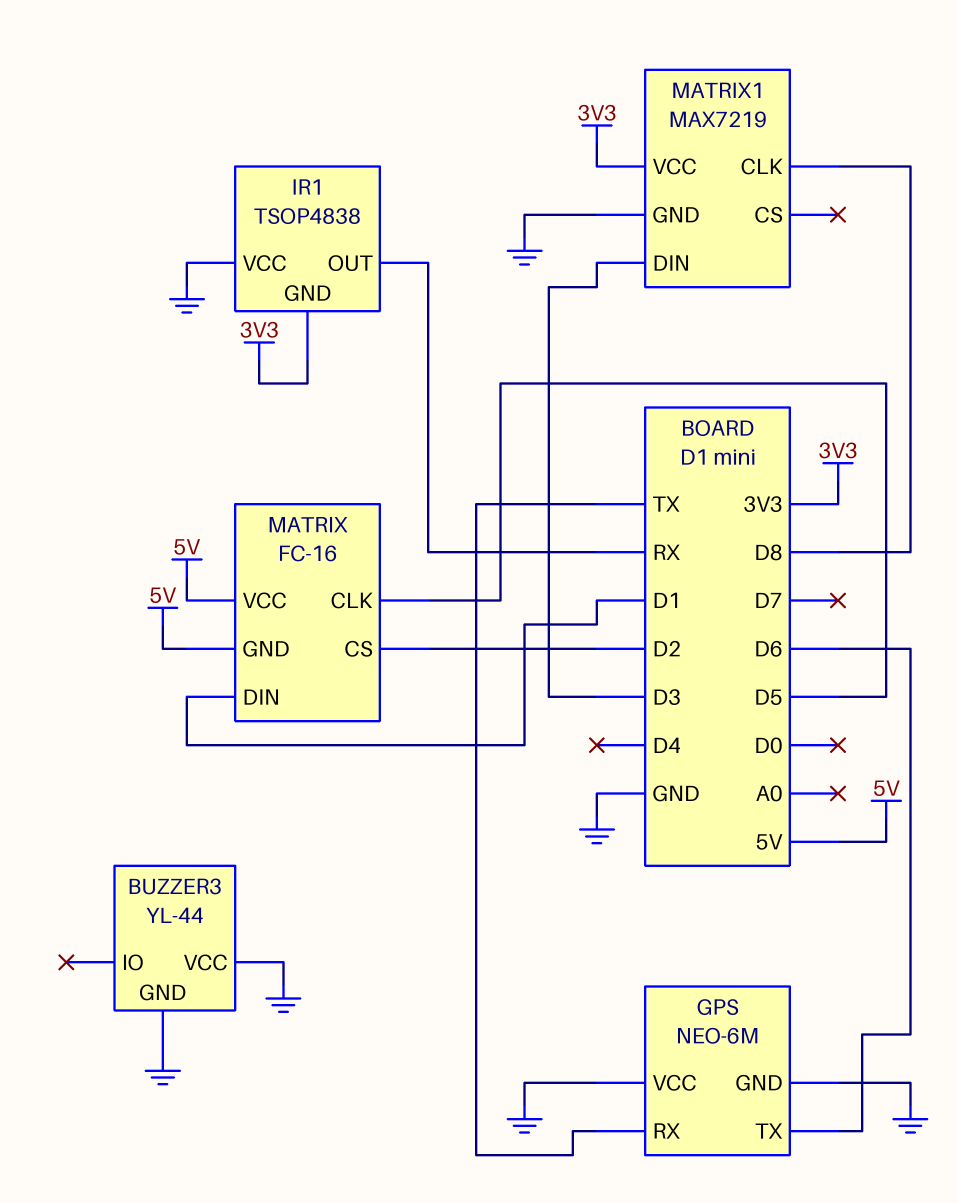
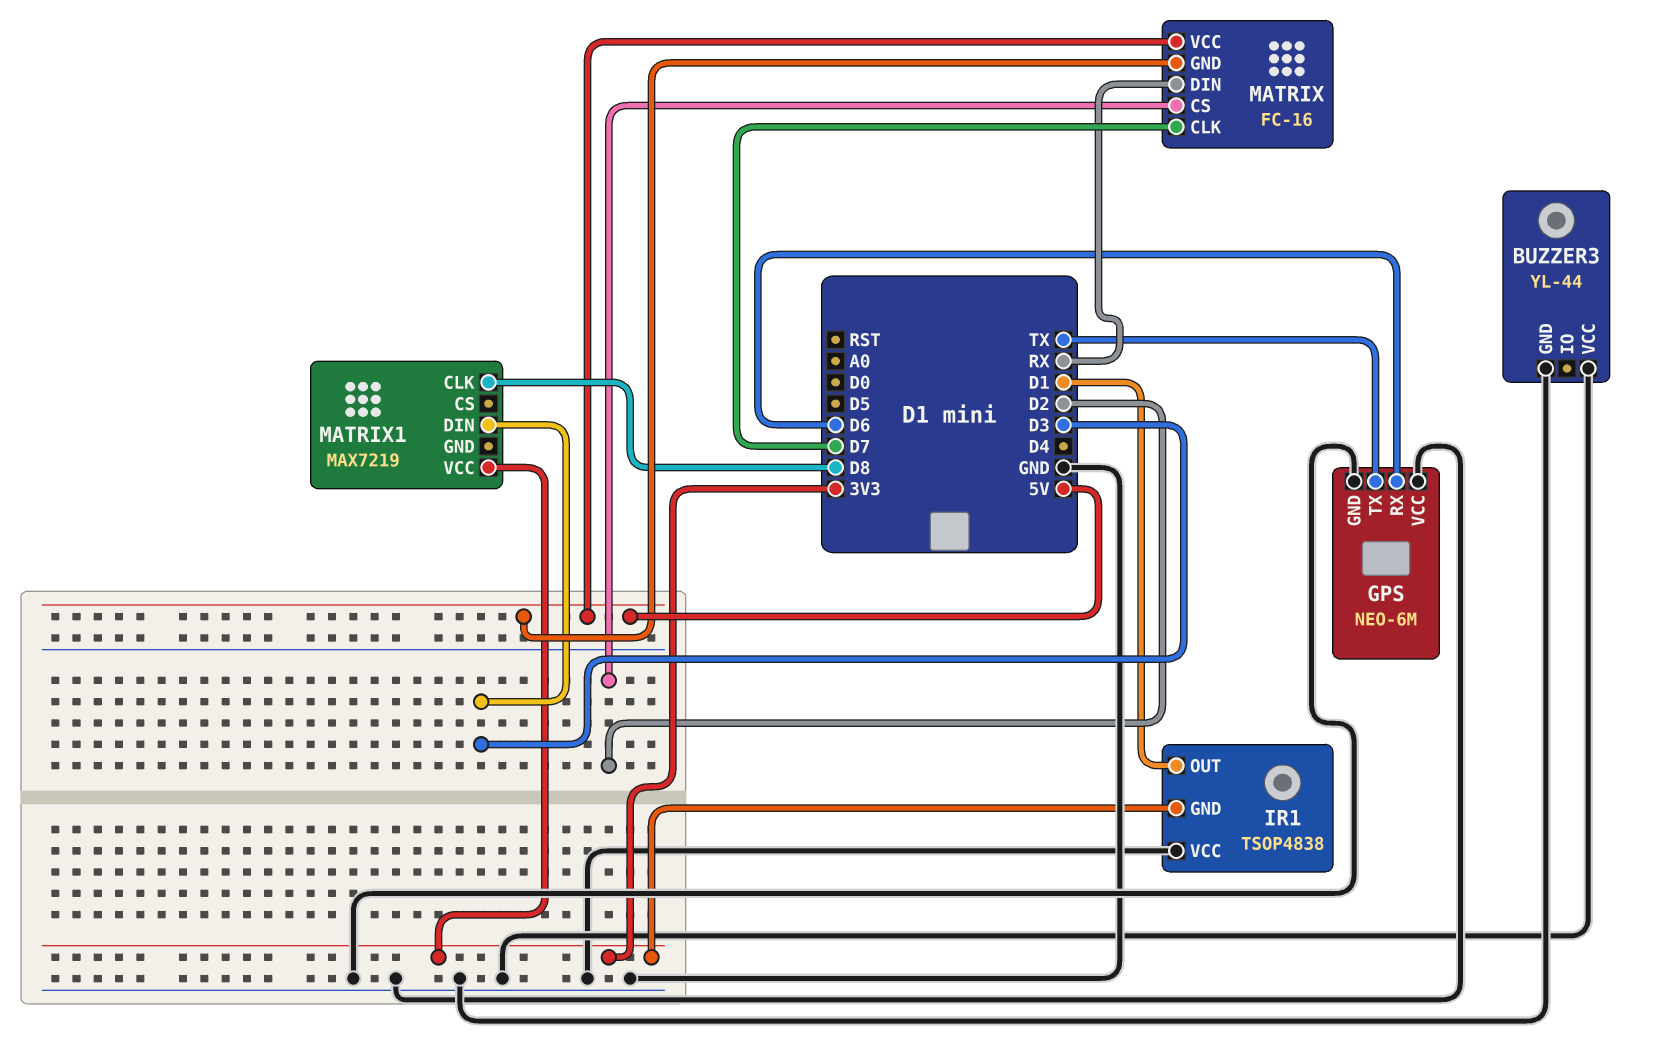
GPS pin RX: TX -> D6
GPS pin TX: D6 -> TX
IR1 pin OUT: RX -> D1
MATRIX pin CLK: D5 -> D7
MATRIX pin DIN: D1 -> RX
MATRIX1 pin GND: GND -> none

